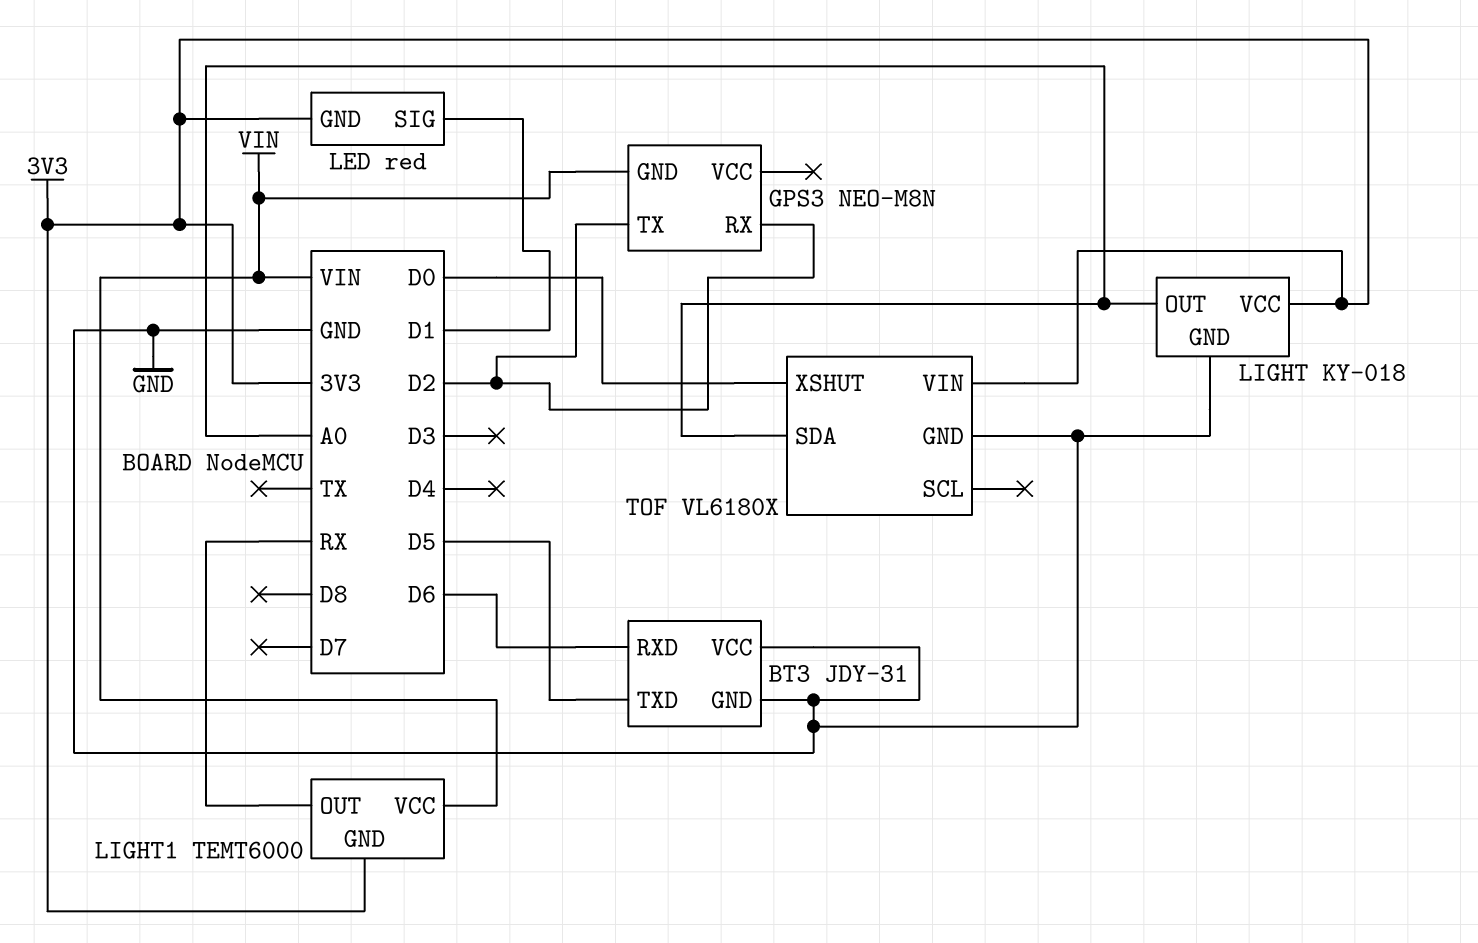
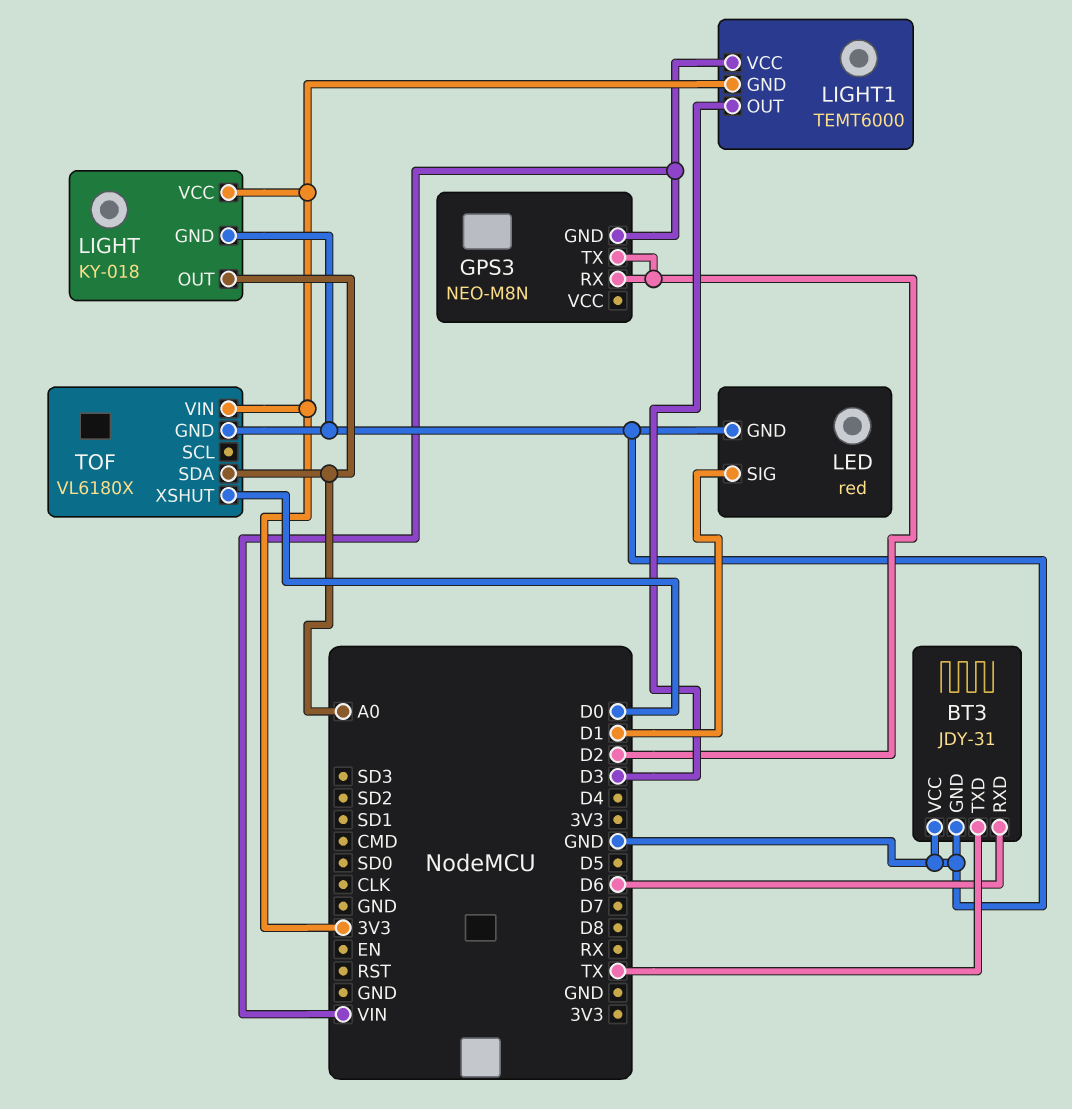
BT3 pin TXD: D5 -> TX
LED pin GND: 3V3 -> GND
LIGHT1 pin OUT: RX -> D3

